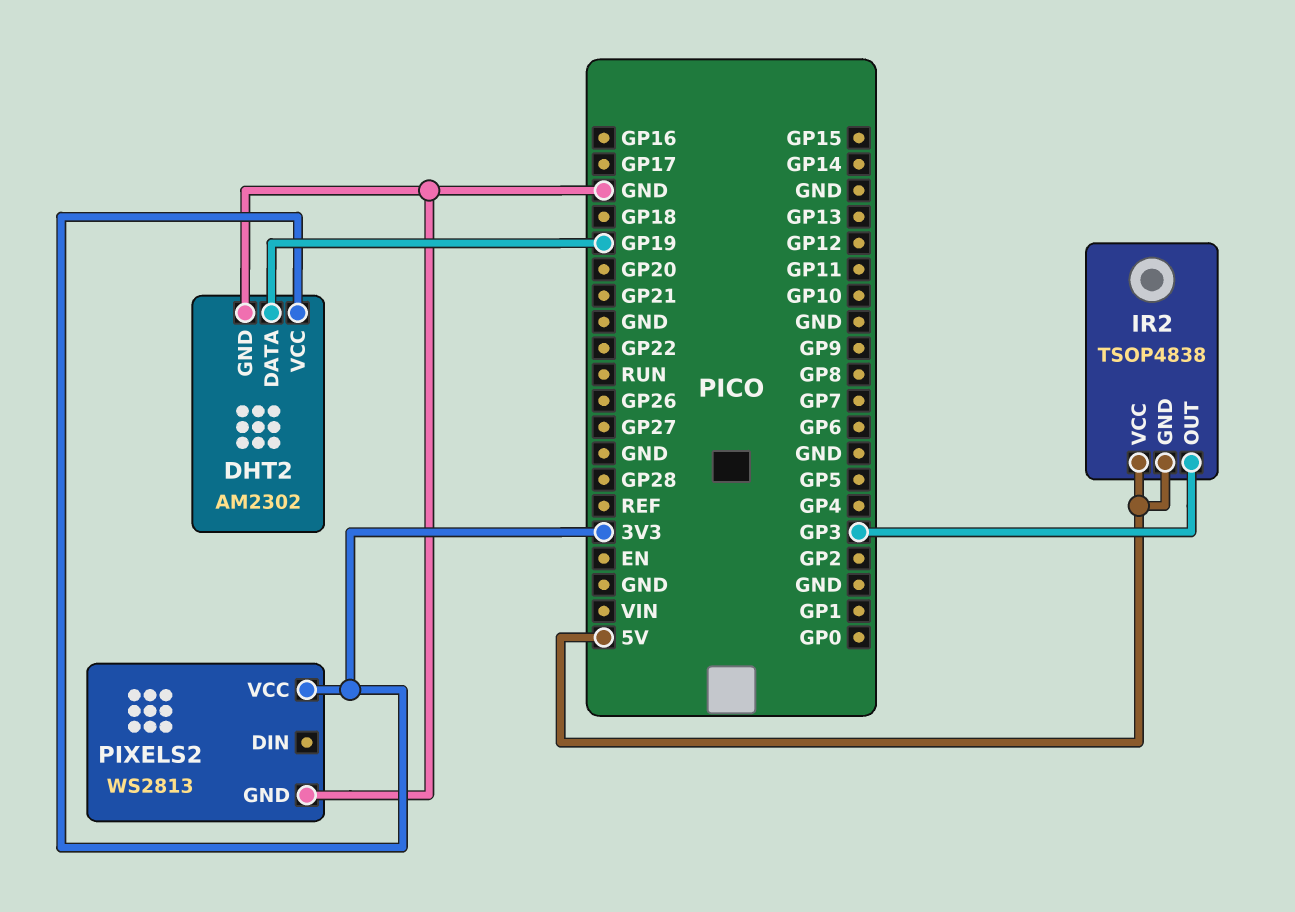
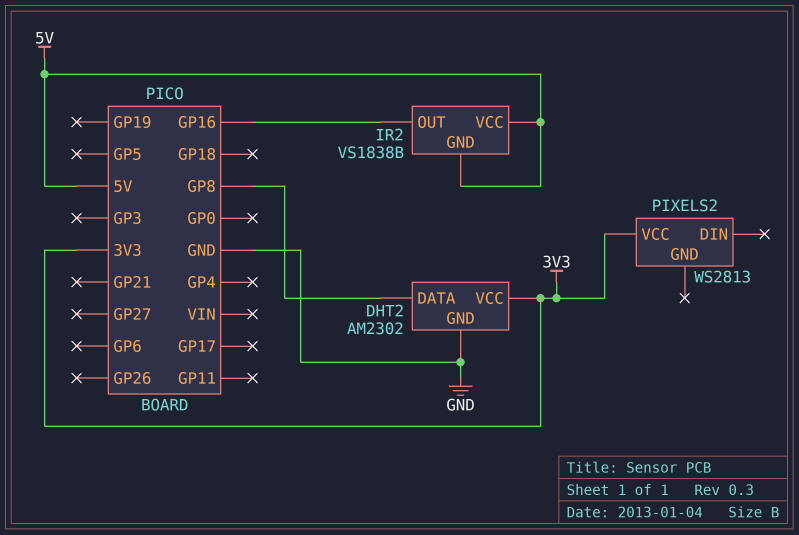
DHT2 pin DATA: GP19 -> GP8
IR2: TSOP4838 -> VS1838B
IR2 pin OUT: GP3 -> GP16
PIXELS2 pin GND: GND -> none

